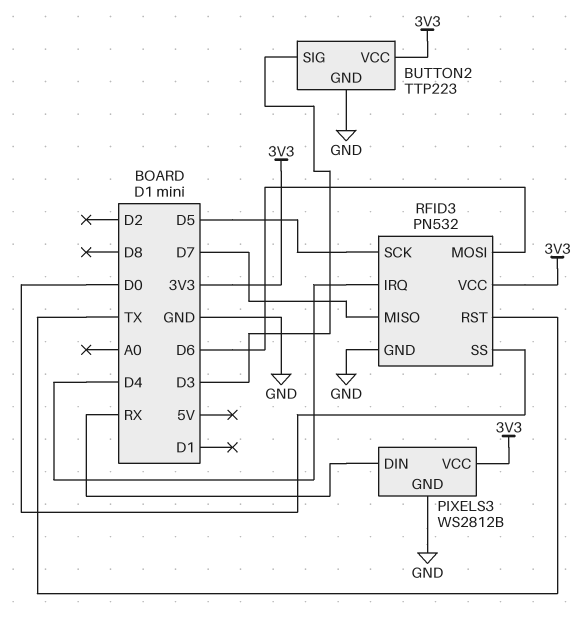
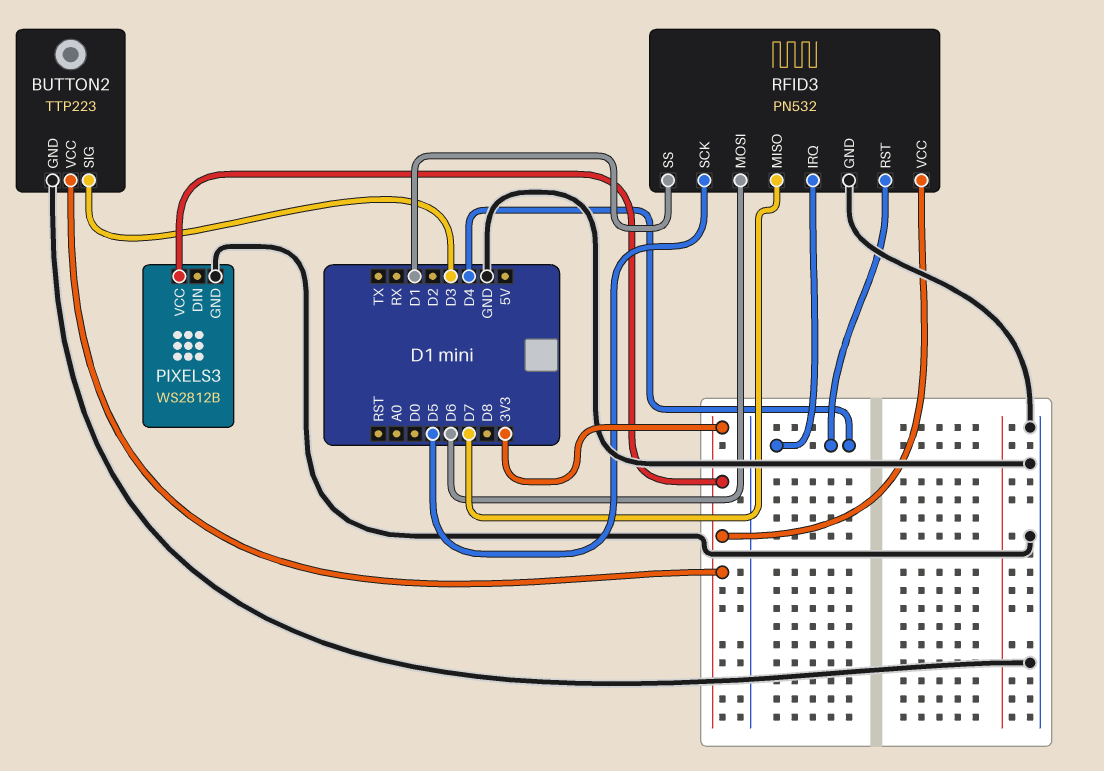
PIXELS3 pin DIN: RX -> none
RFID3 pin RST: TX -> D4
RFID3 pin SS: D0 -> D1

